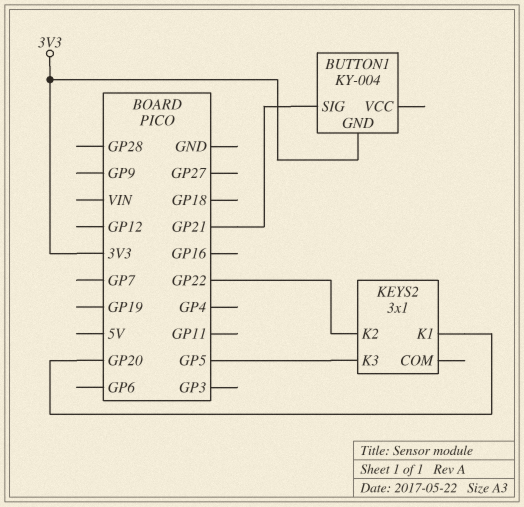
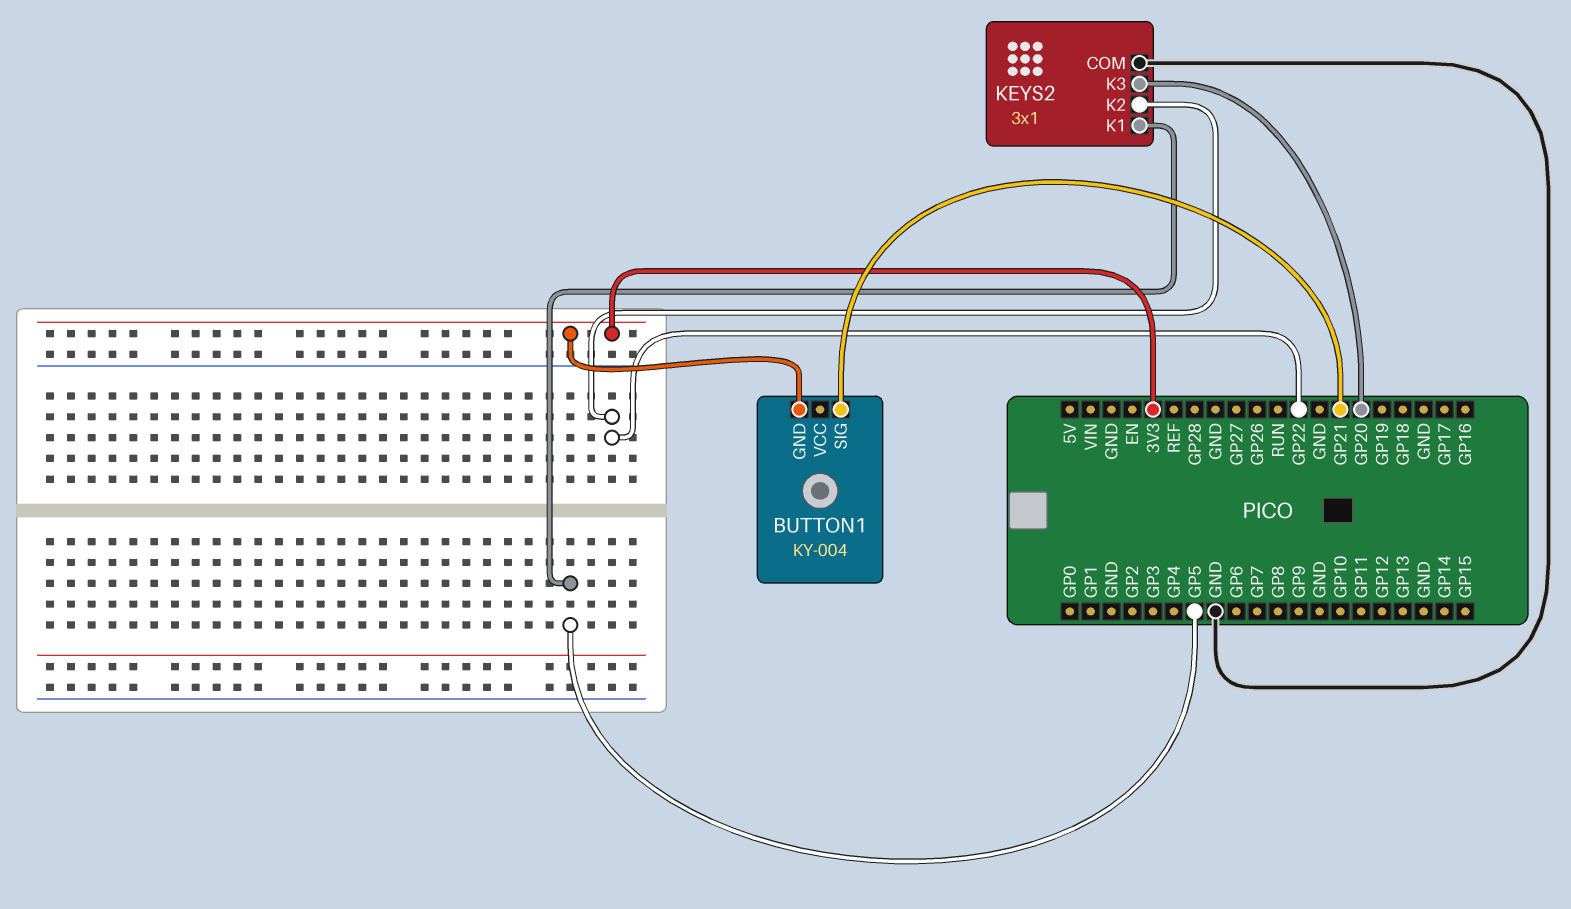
KEYS2 pin COM: none -> GND
KEYS2 pin K1: GP20 -> GP5
KEYS2 pin K3: GP5 -> GP20

